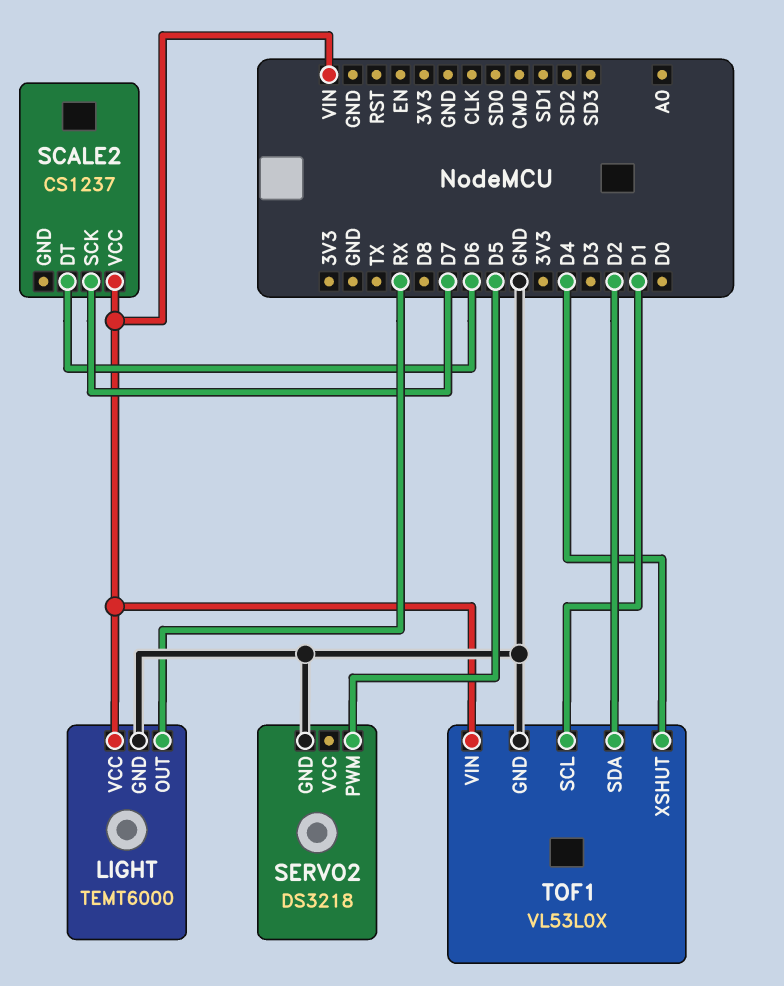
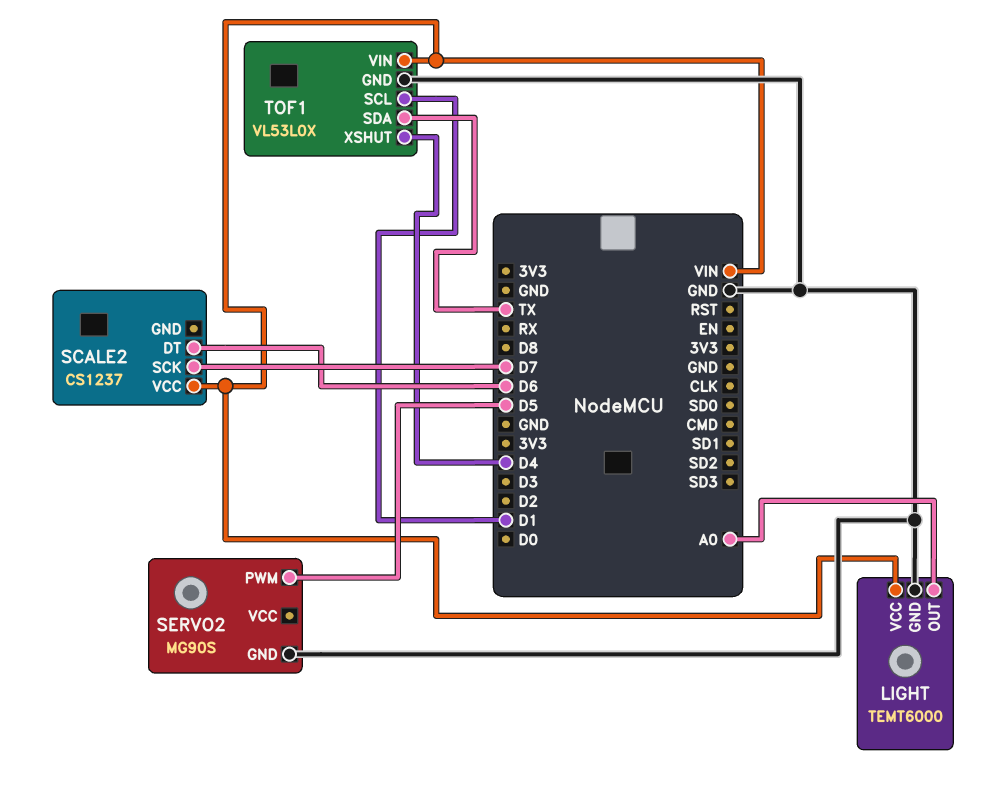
LIGHT pin OUT: RX -> A0
SERVO2: DS3218 -> MG90S
TOF1 pin SDA: D2 -> TX

